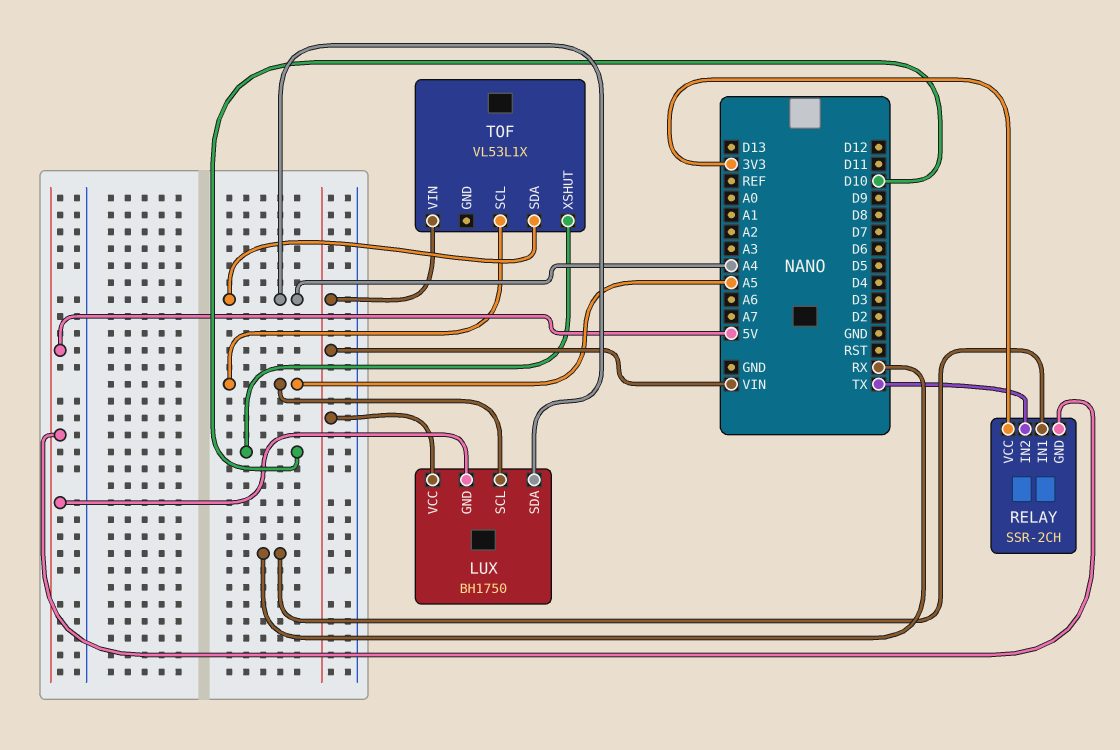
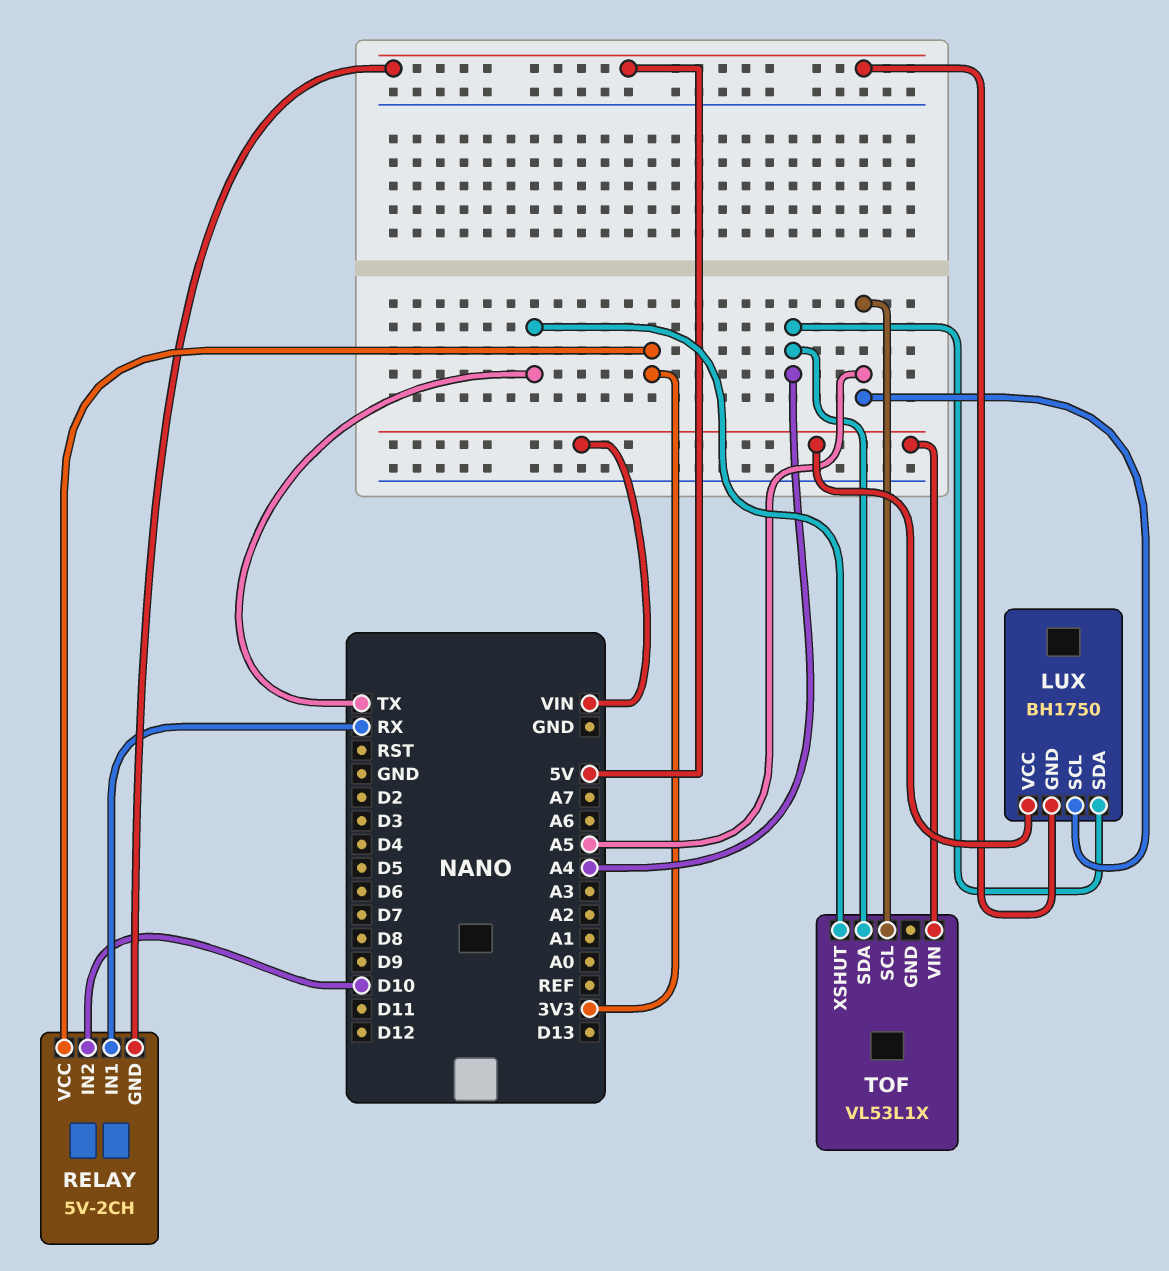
RELAY: SSR-2CH -> 5V-2CH
RELAY pin IN2: TX -> D10
TOF pin XSHUT: D10 -> TX

